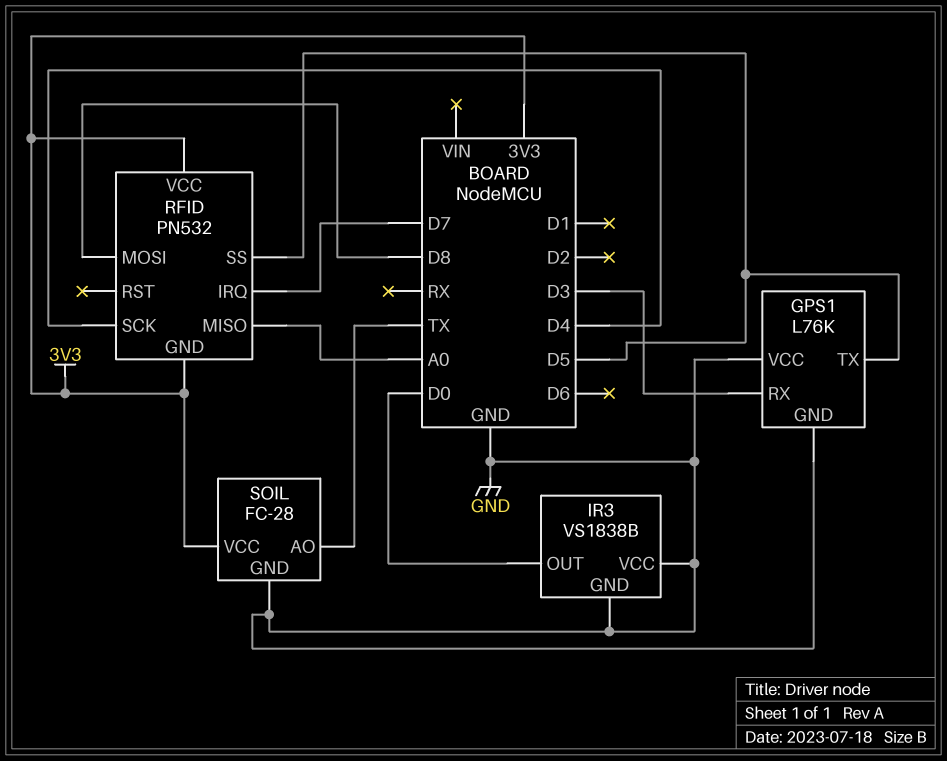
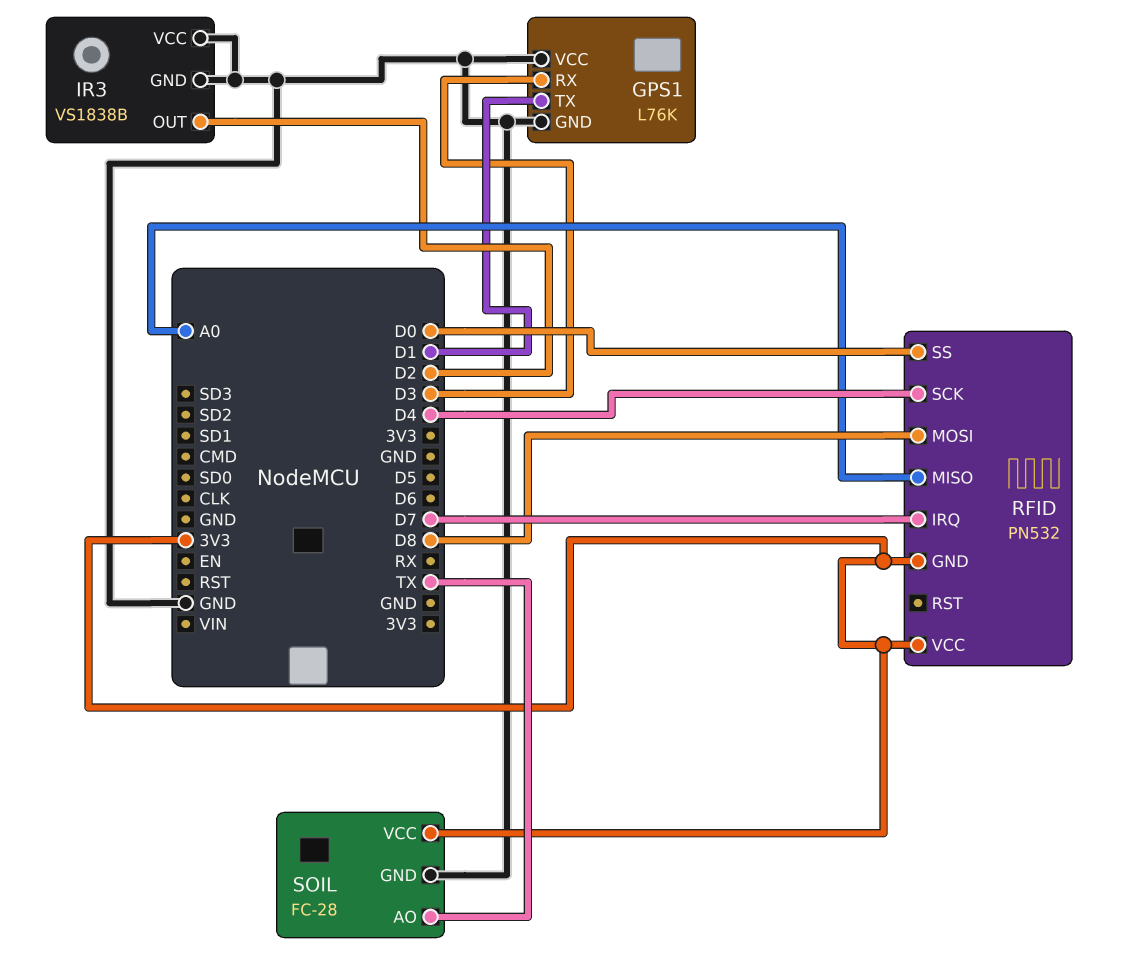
GPS1 pin TX: D5 -> D1
IR3 pin OUT: D0 -> D2
RFID pin SS: D5 -> D0

